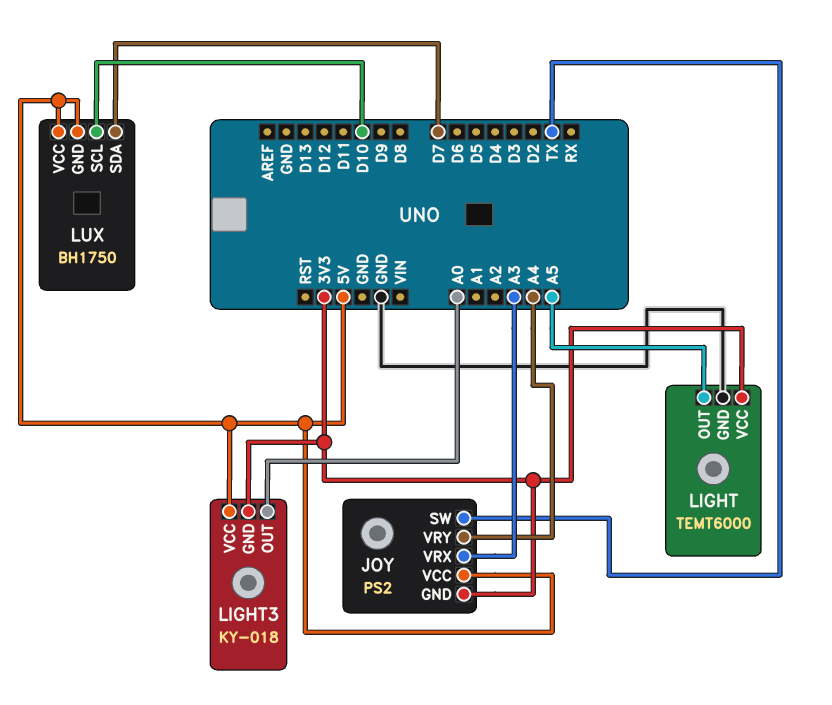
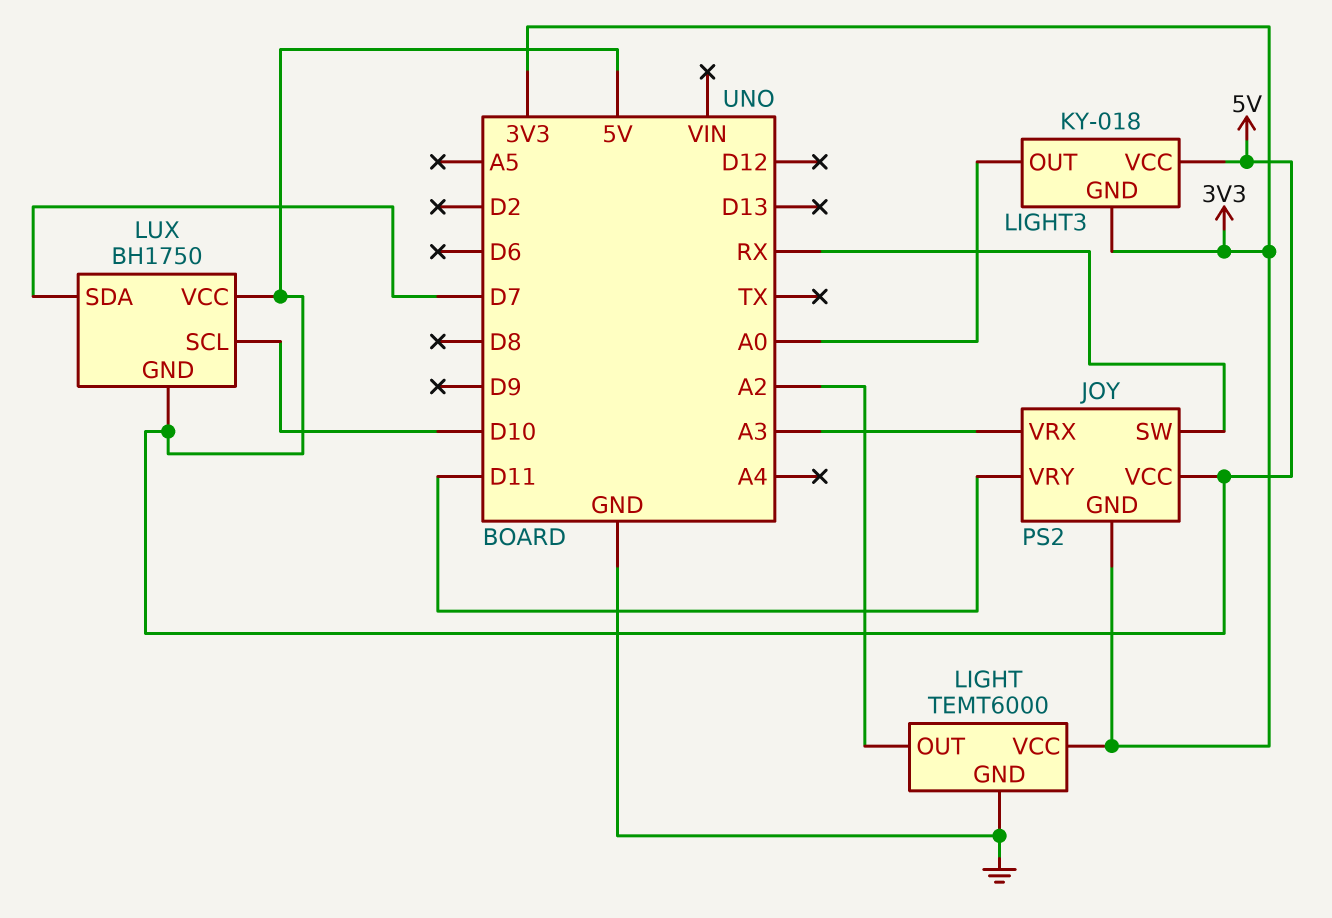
JOY pin SW: TX -> RX
JOY pin VRY: A4 -> D11
LIGHT pin OUT: A5 -> A2

